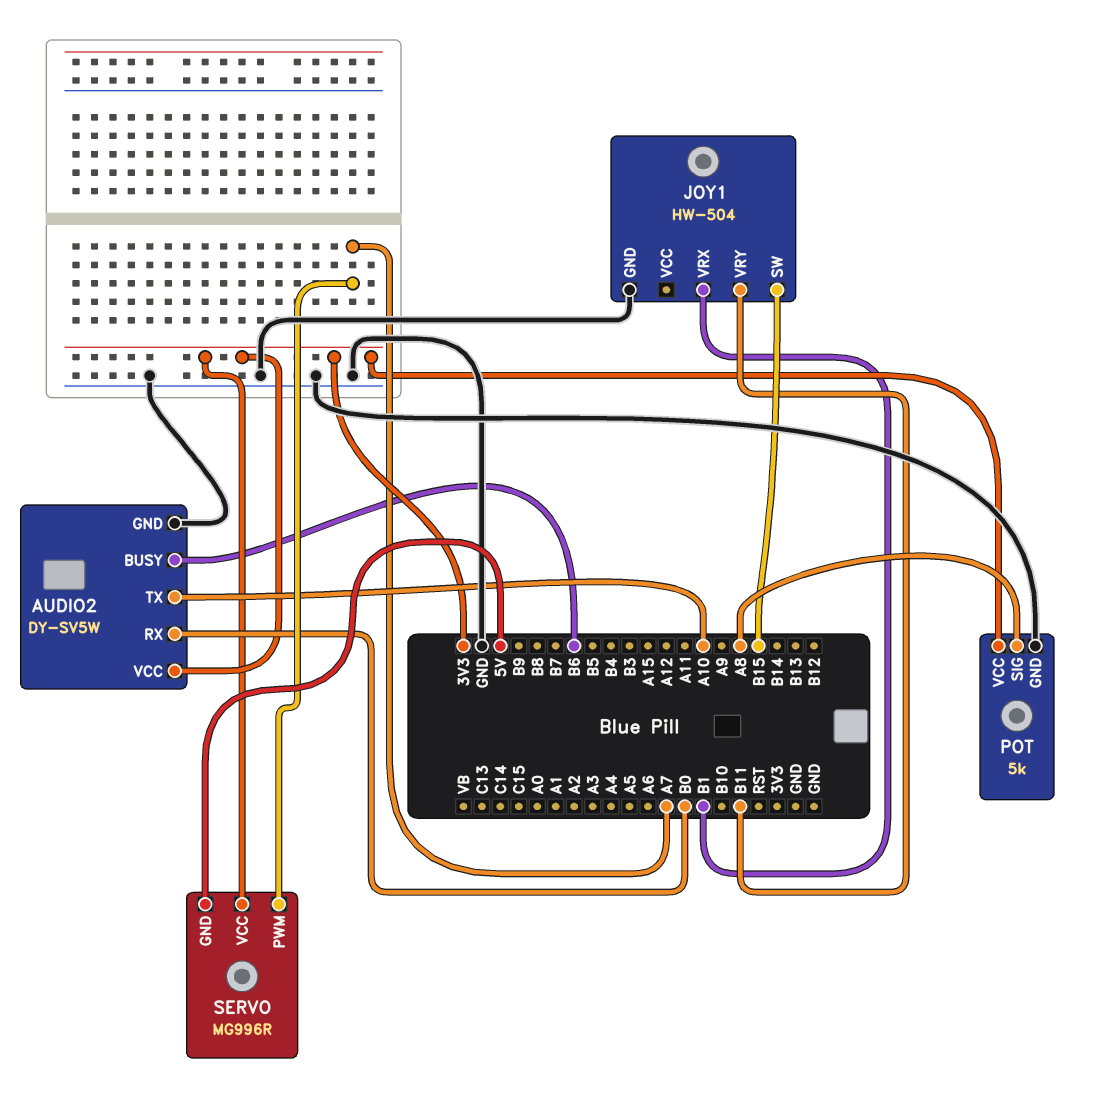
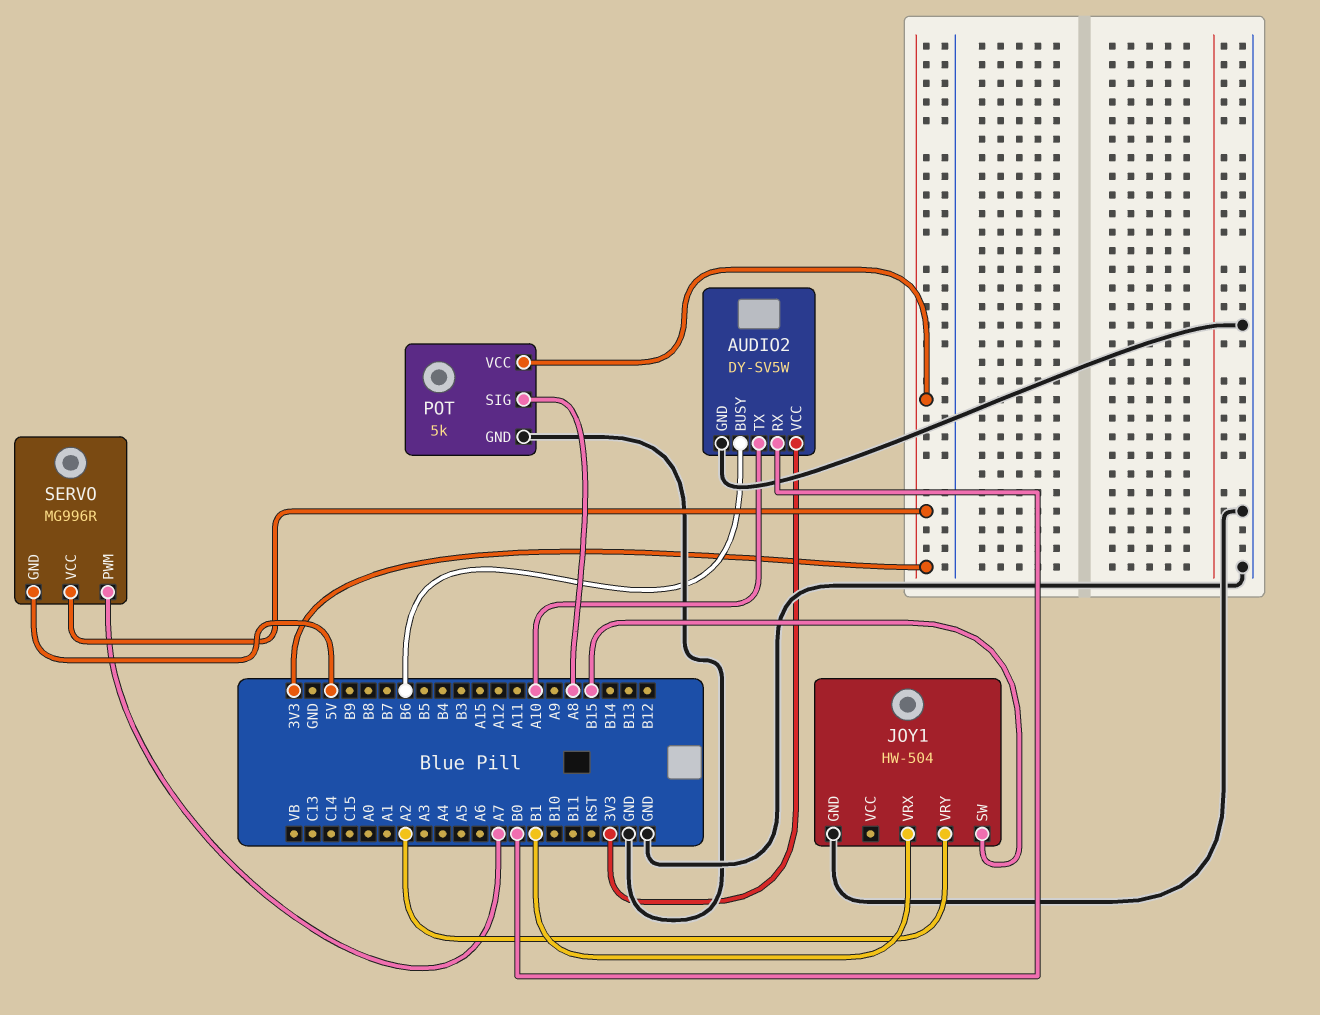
JOY1 pin VRY: B11 -> A2

